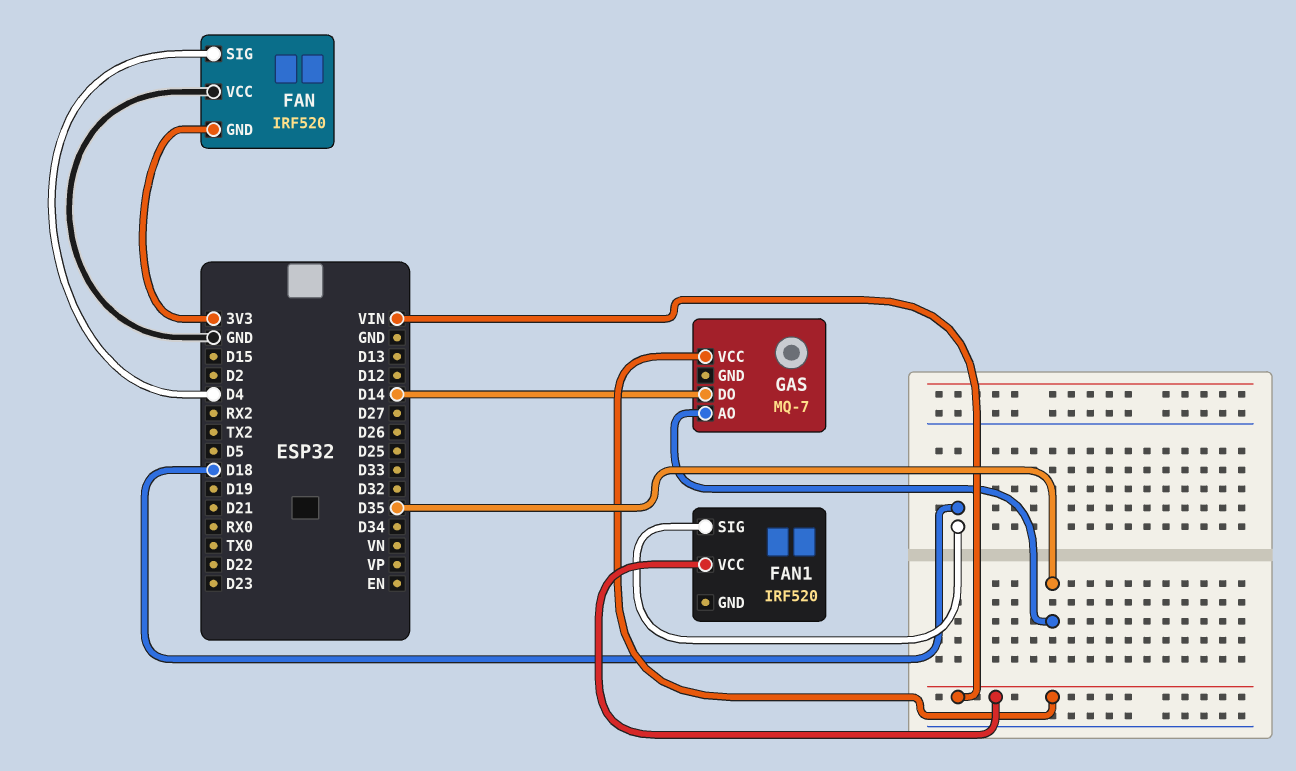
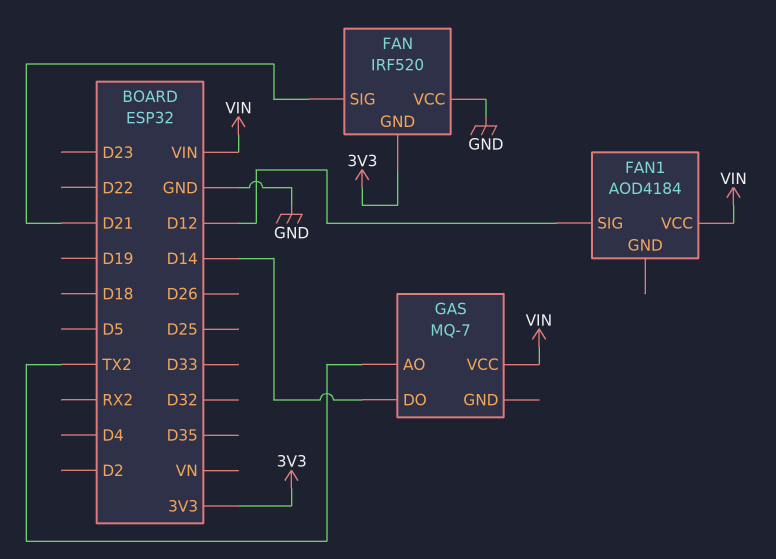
FAN pin SIG: D4 -> D21
FAN1: IRF520 -> AOD4184
FAN1 pin SIG: D18 -> D12
GAS pin AO: D35 -> TX2

